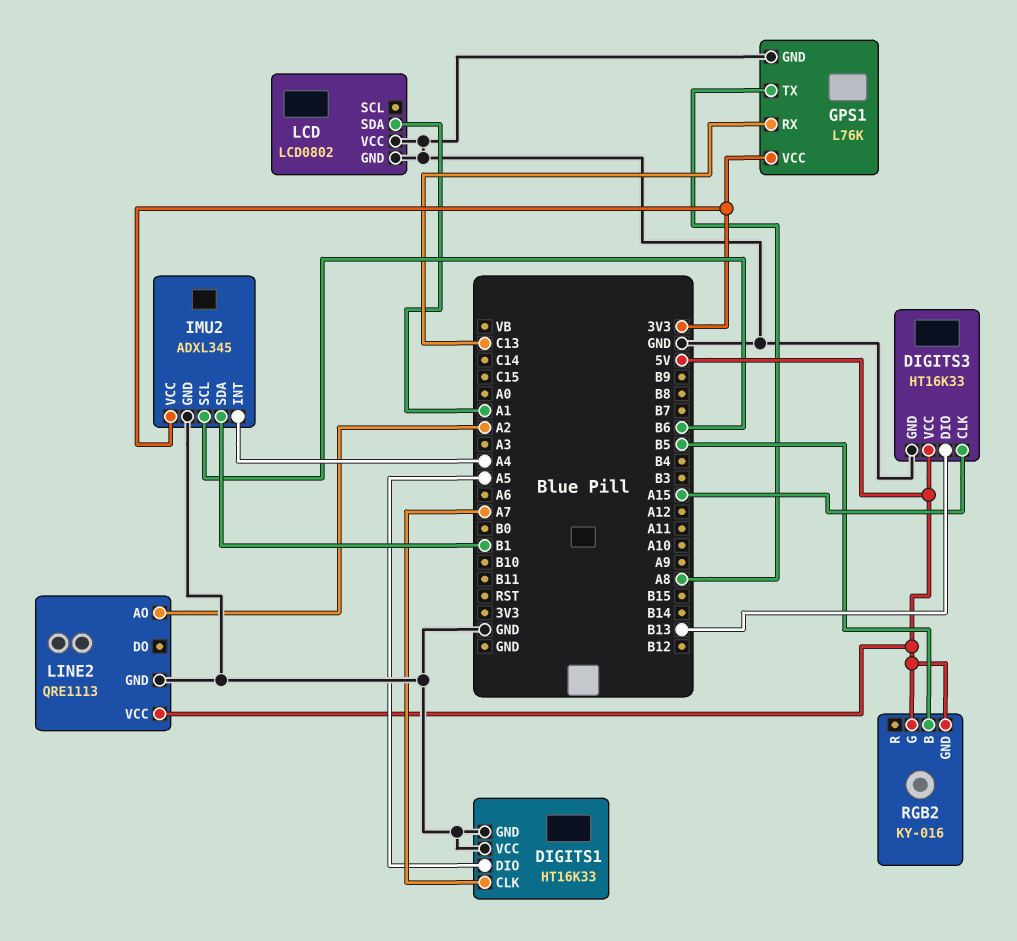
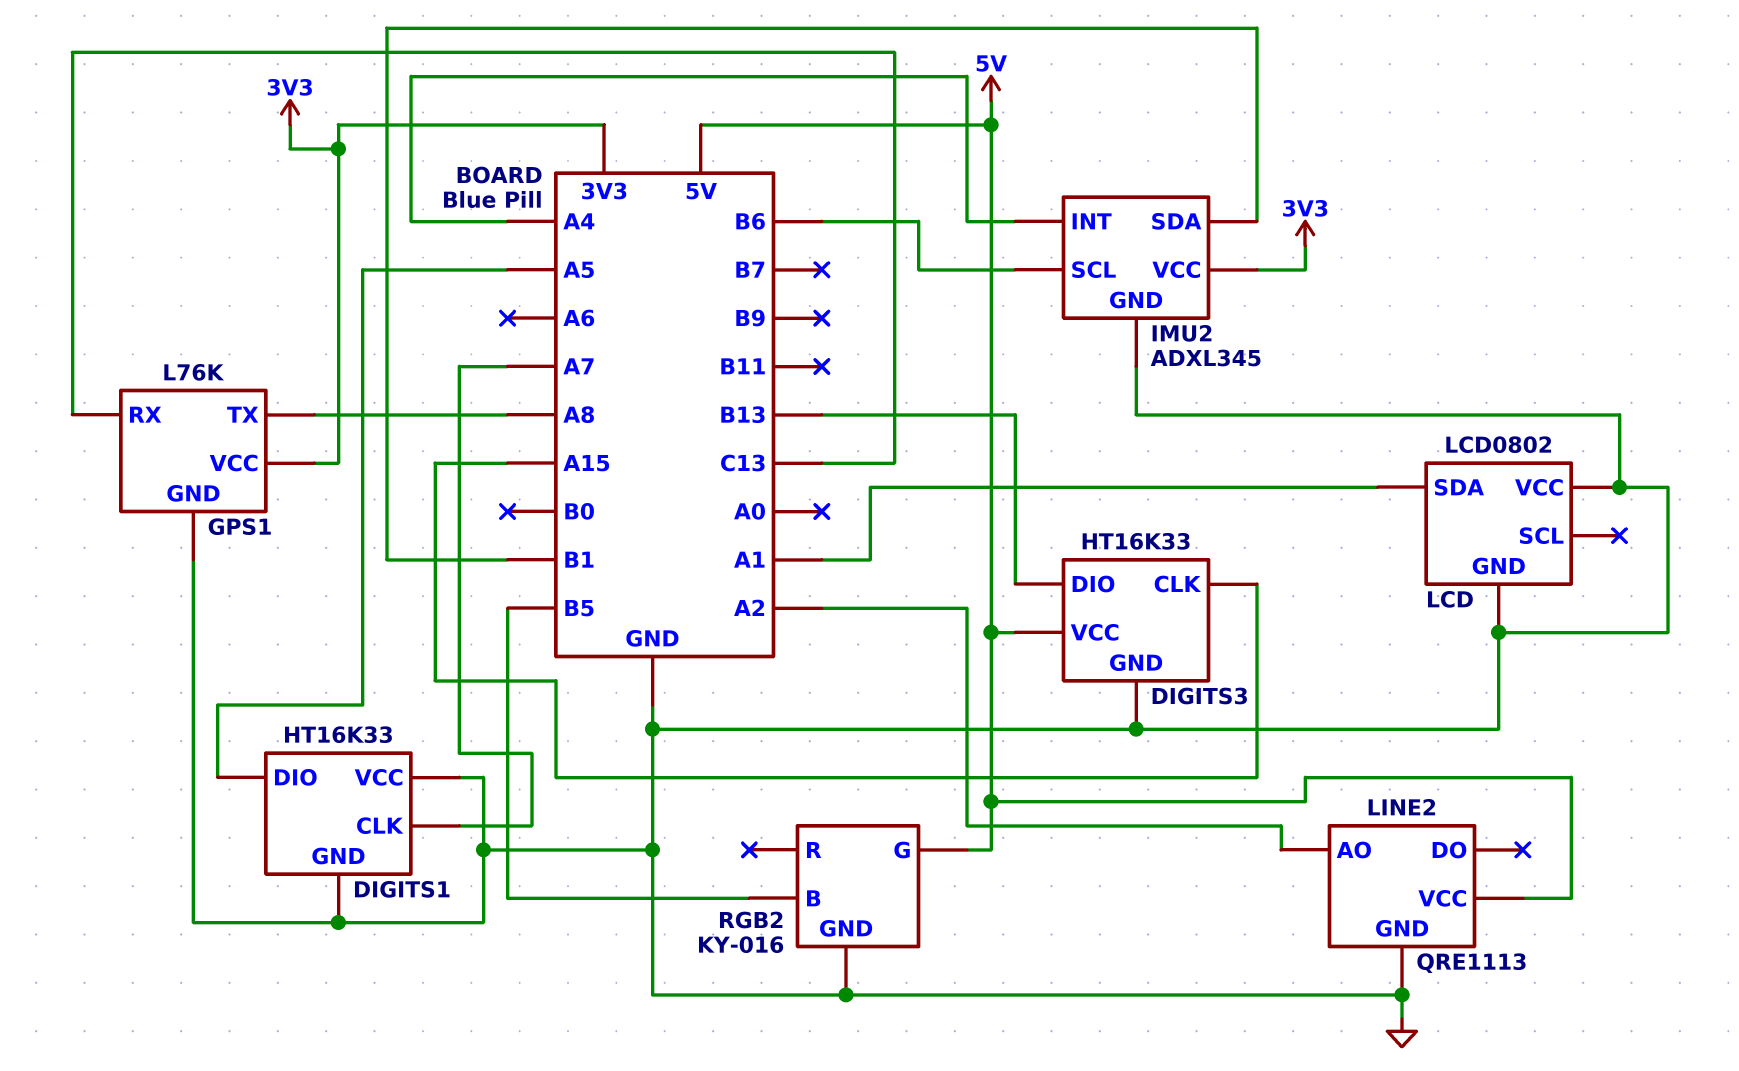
RGB2 pin GND: 5V -> GND

